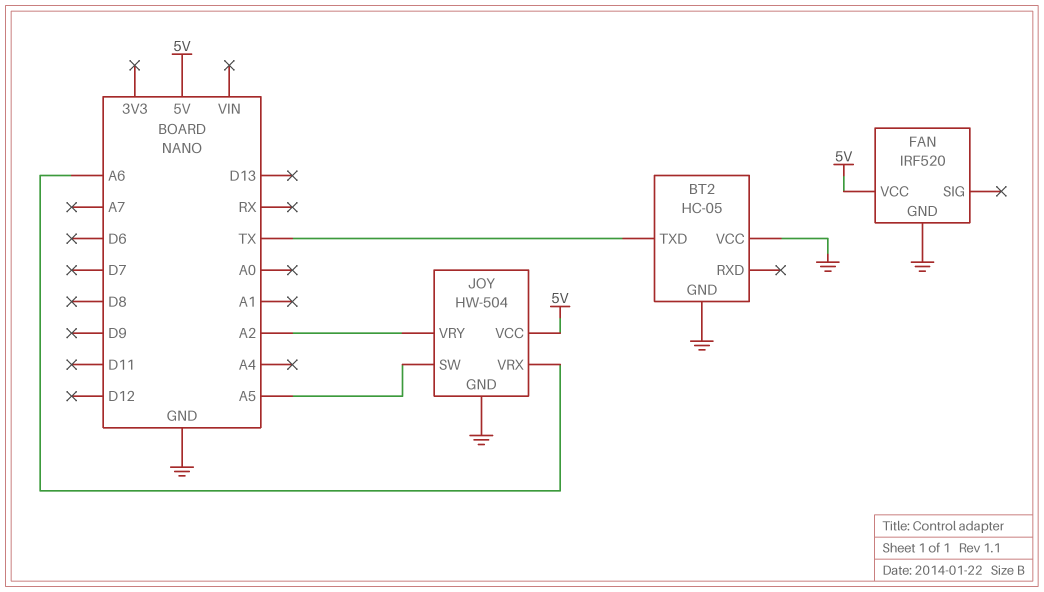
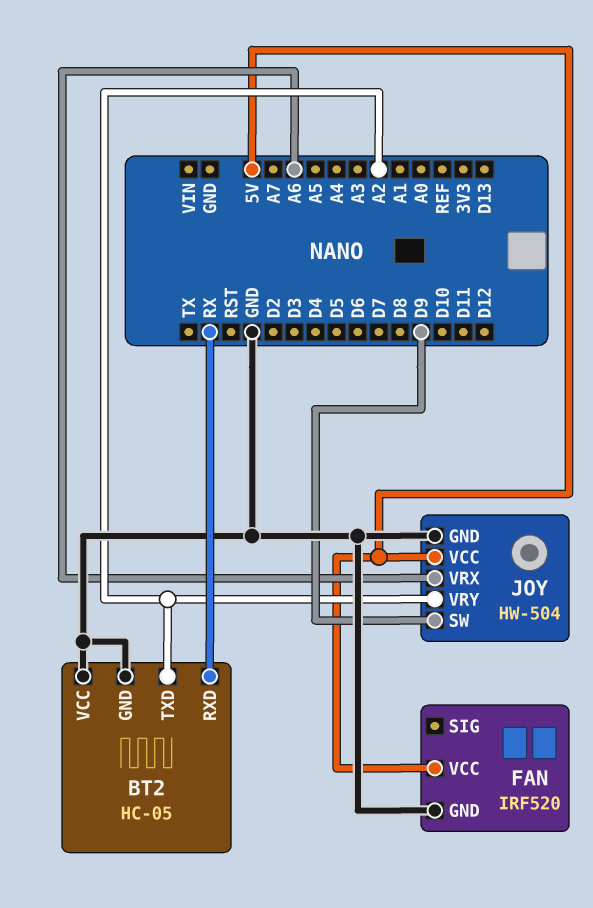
BT2 pin RXD: none -> RX
BT2 pin TXD: TX -> A2
JOY pin SW: A5 -> D9

